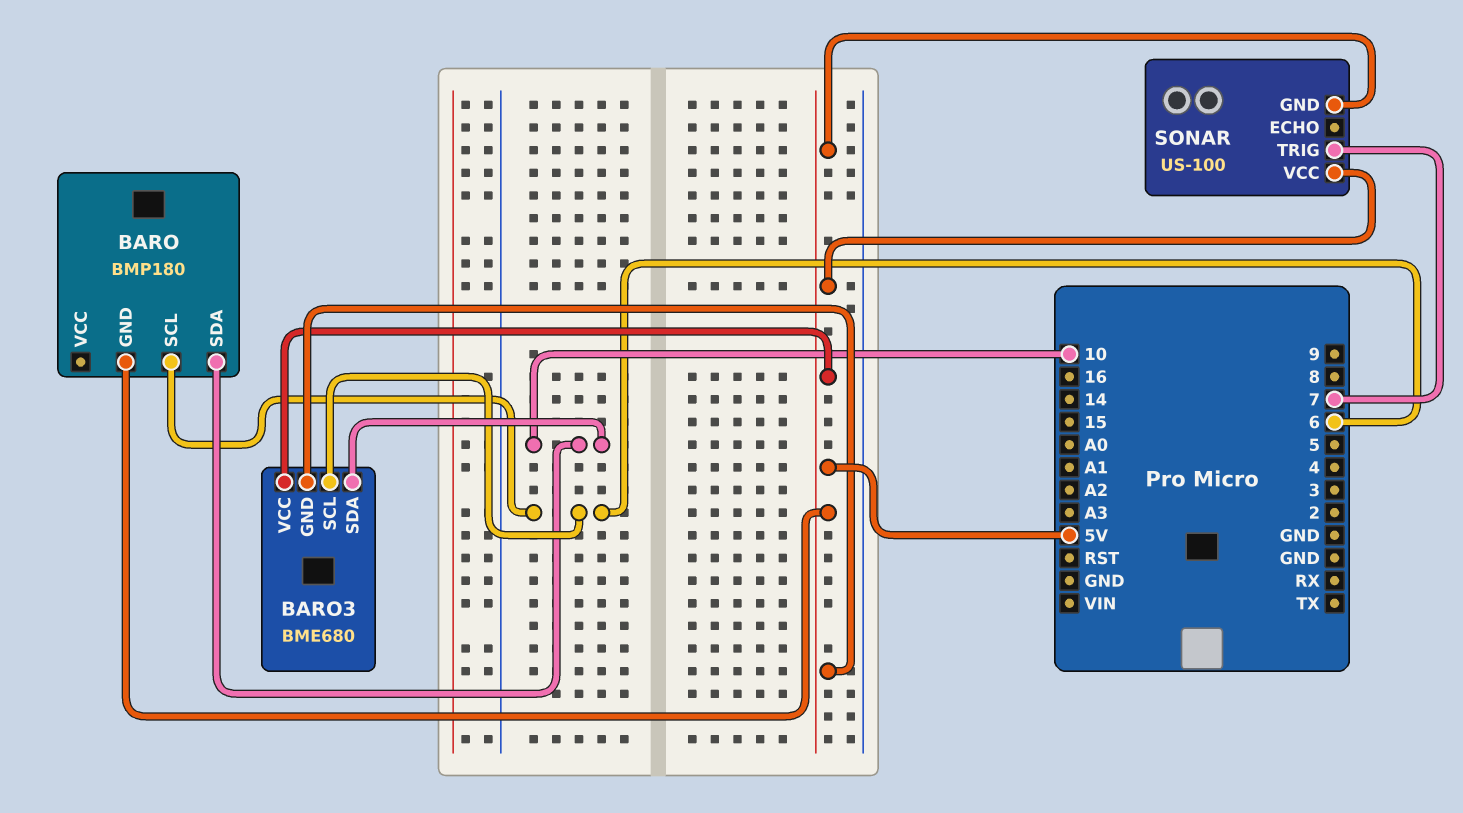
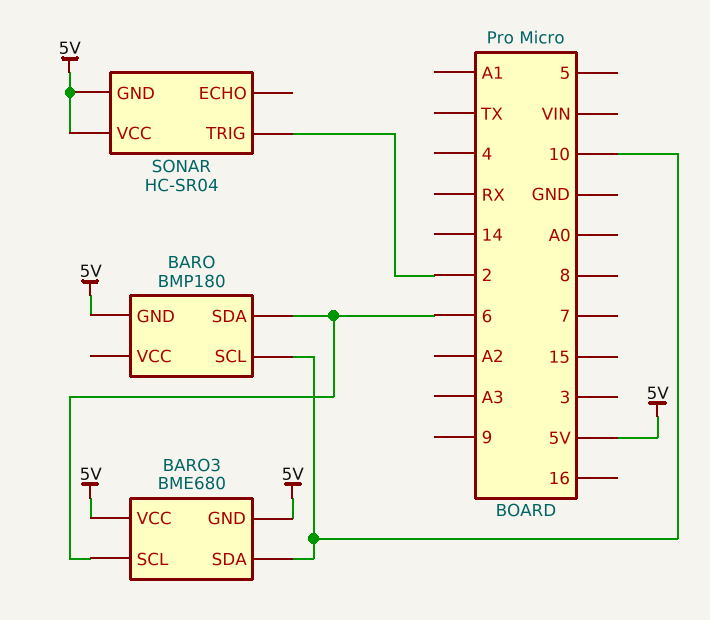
BARO pin SCL: 6 -> 10
BARO pin SDA: 10 -> 6
SONAR: US-100 -> HC-SR04
SONAR pin TRIG: 7 -> 2

